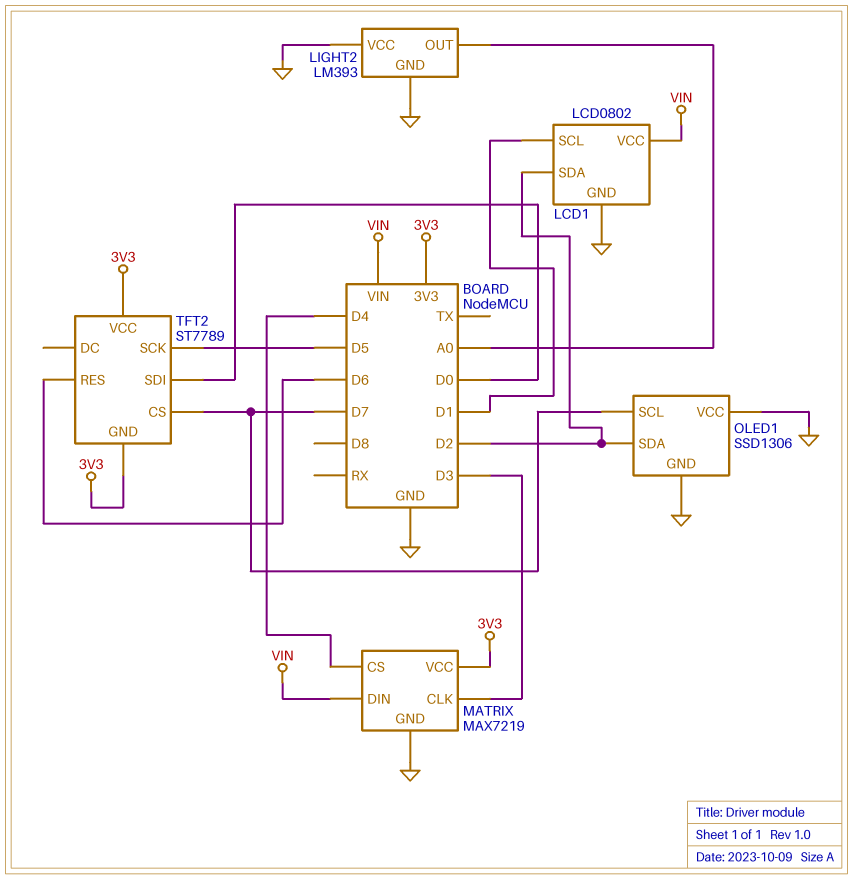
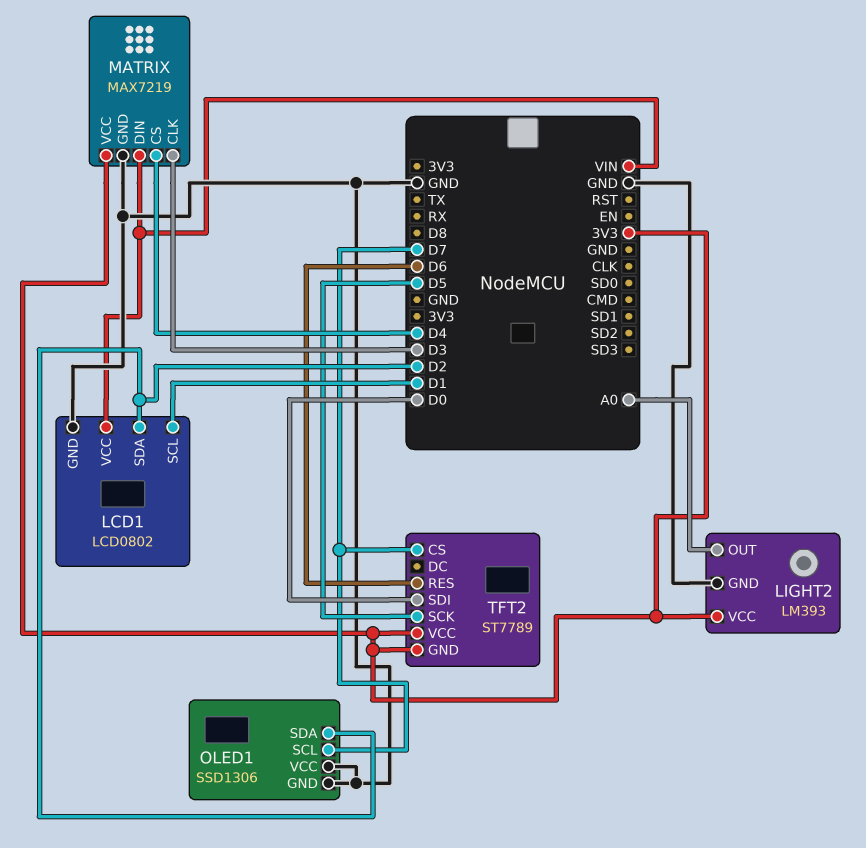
LIGHT2 pin VCC: GND -> 3V3

